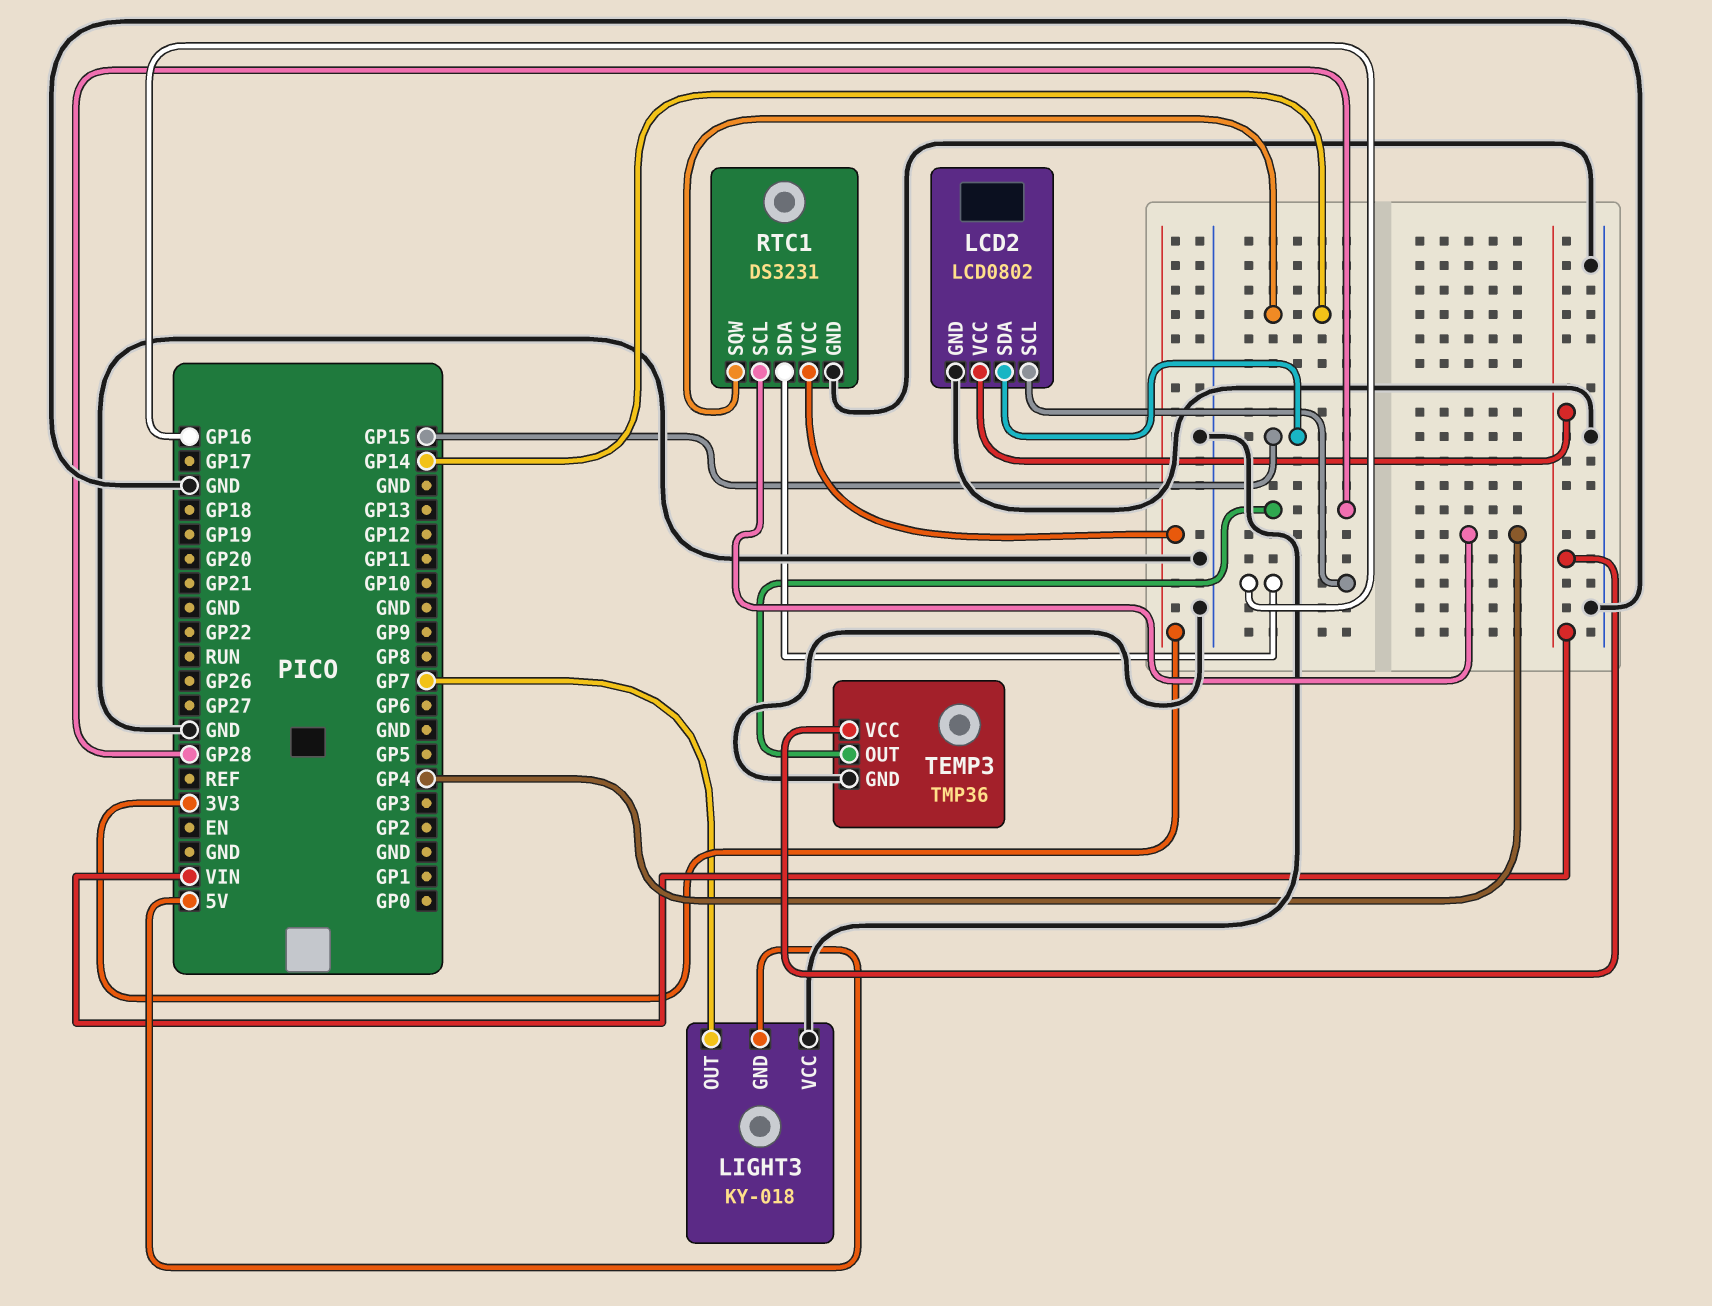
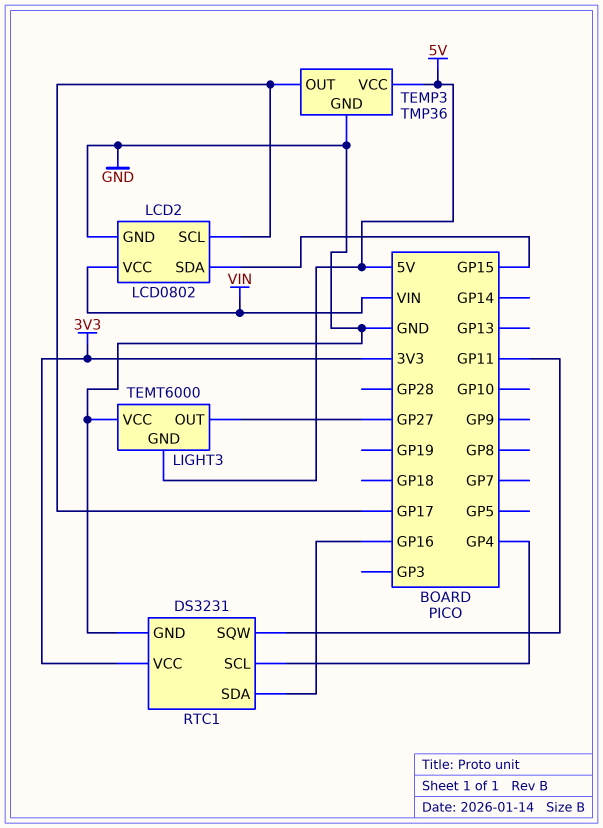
LCD2 pin SCL: GP16 -> GP17
LIGHT3: KY-018 -> TEMT6000
LIGHT3 pin OUT: GP7 -> GP27
RTC1 pin SQW: GP14 -> GP11
TEMP3 pin OUT: GP28 -> GP17
TEMP3 pin VCC: VIN -> 5V

